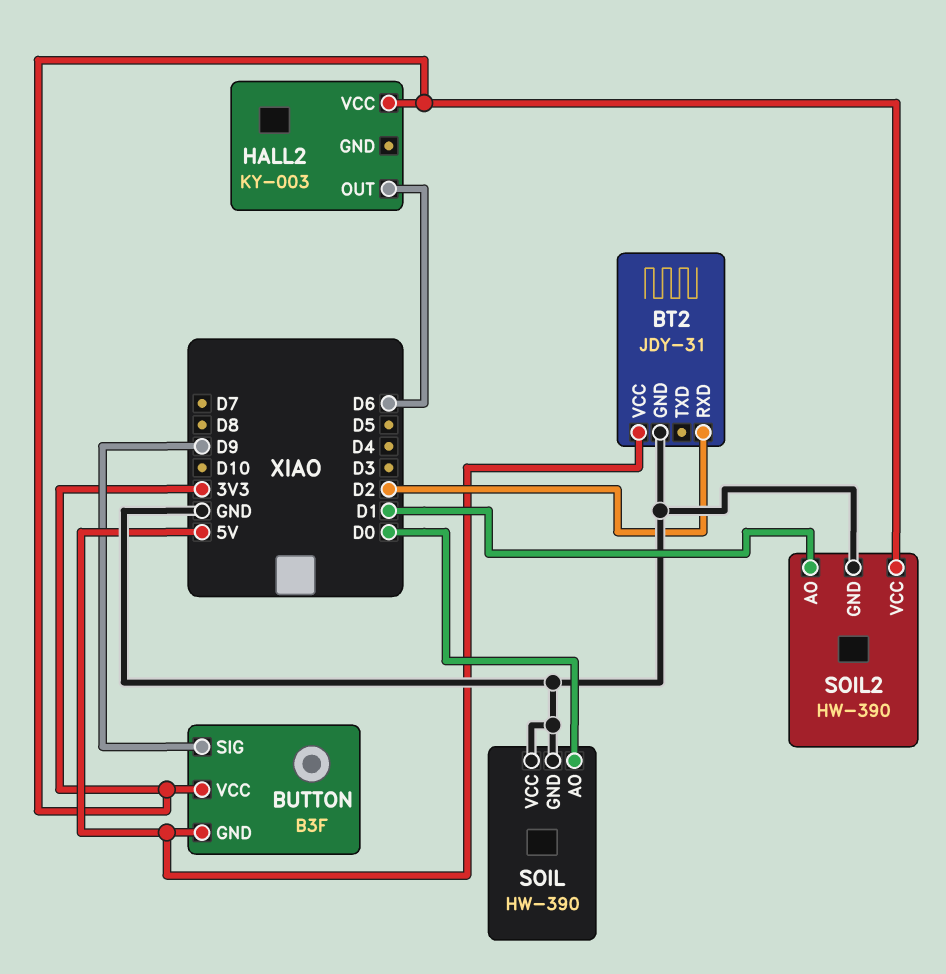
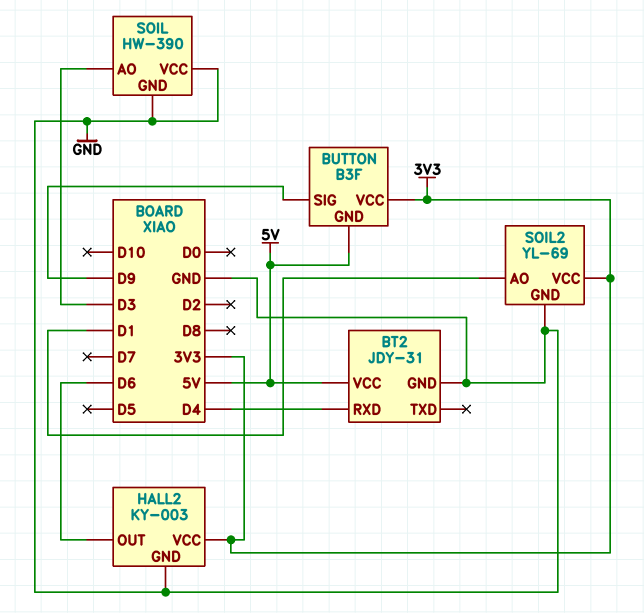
BT2 pin RXD: D2 -> D4
HALL2 pin GND: none -> GND
SOIL pin AO: D0 -> D3
SOIL2: HW-390 -> YL-69

